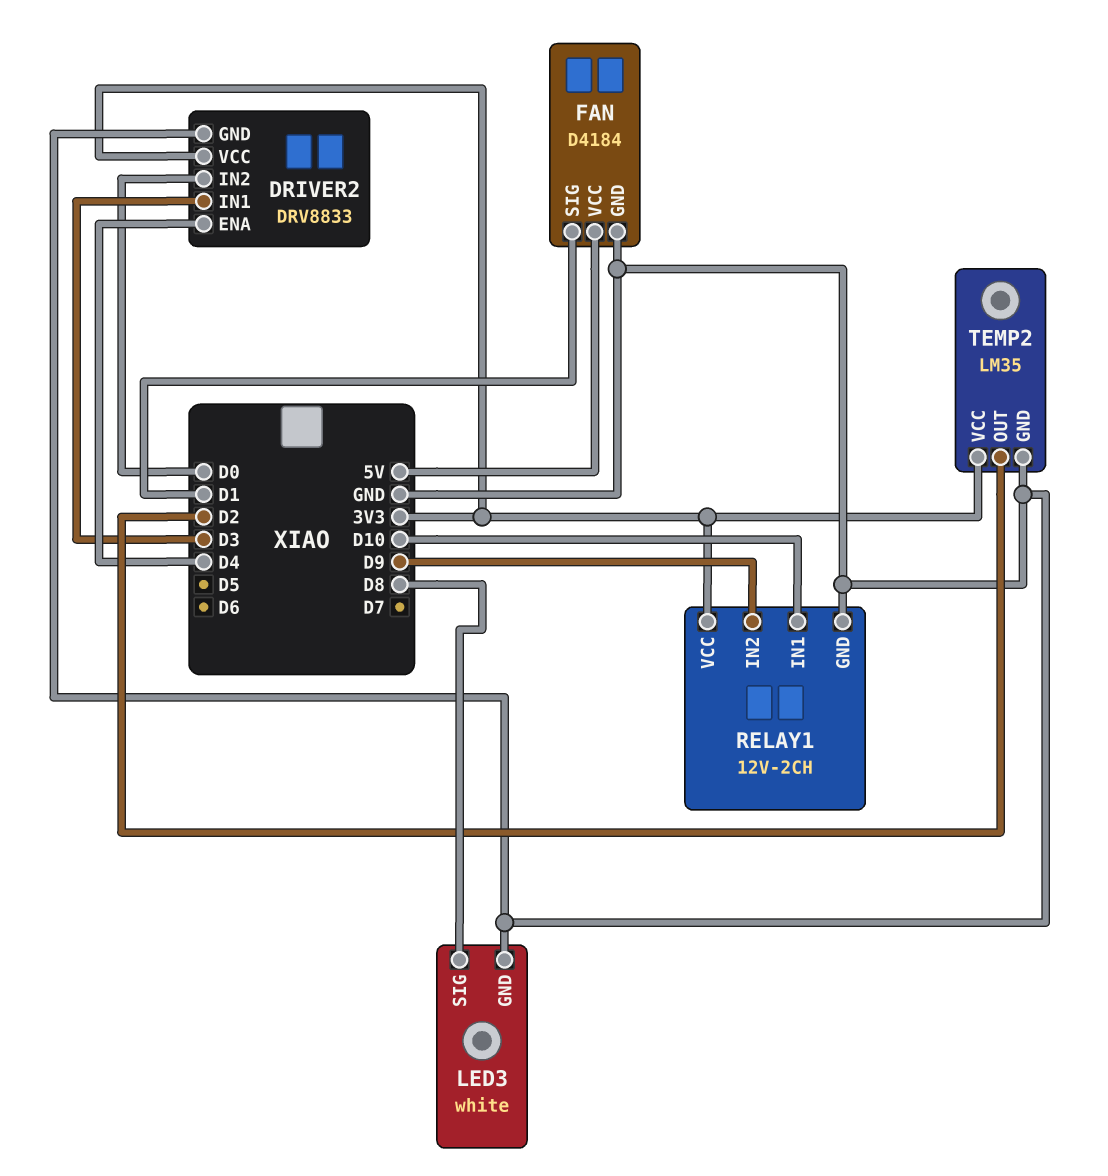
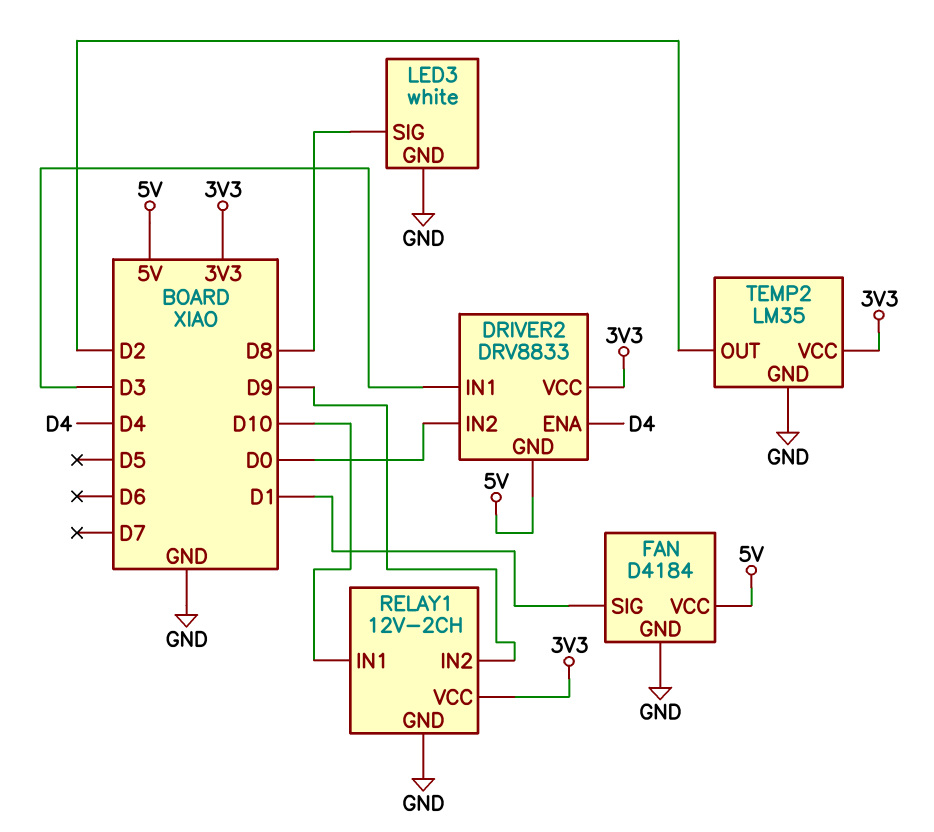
DRIVER2 pin GND: GND -> 5V

